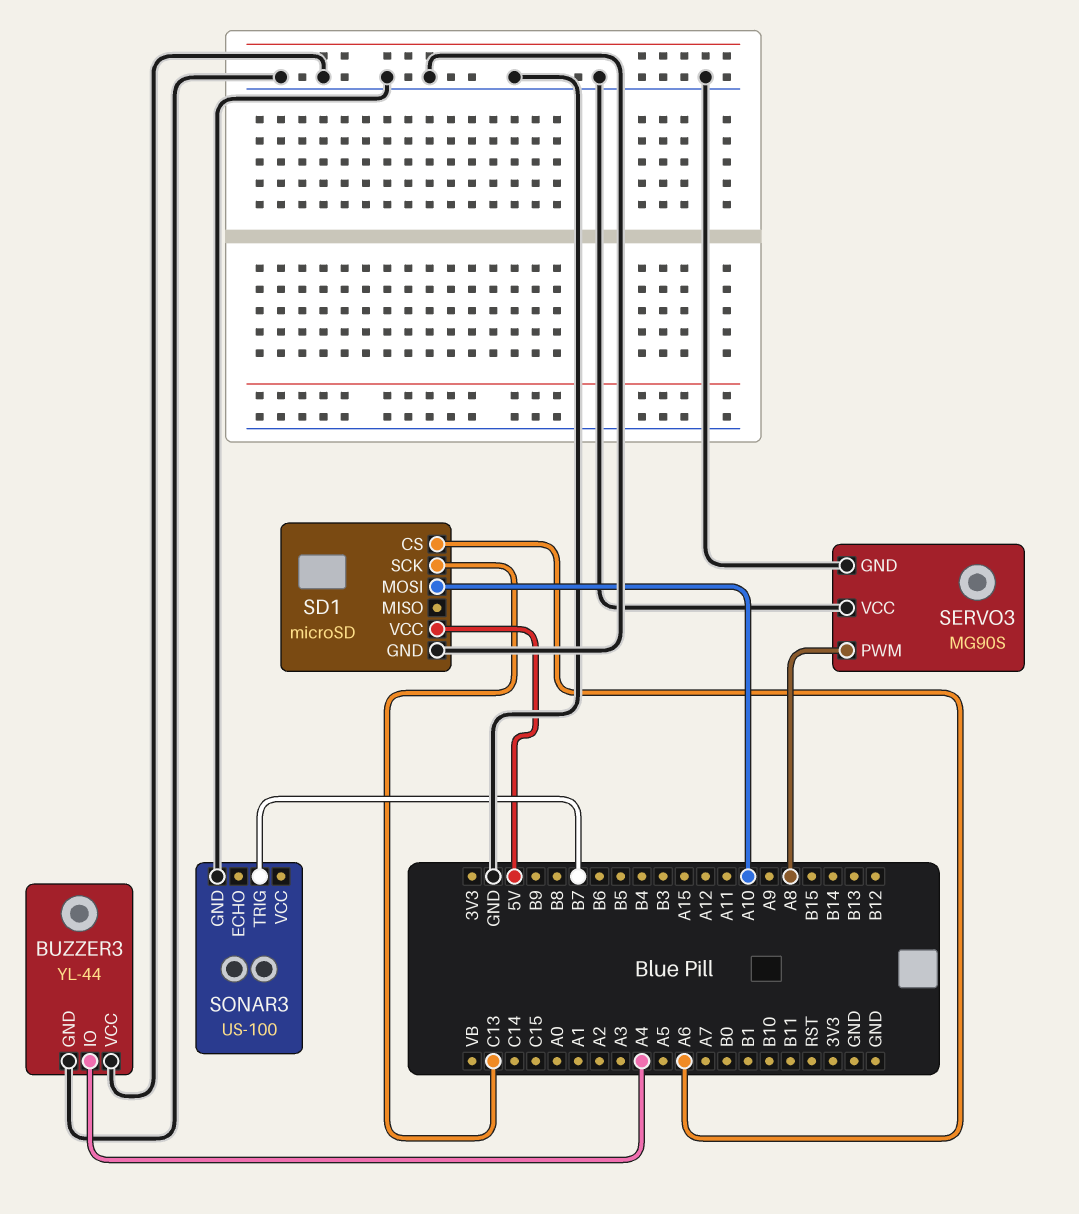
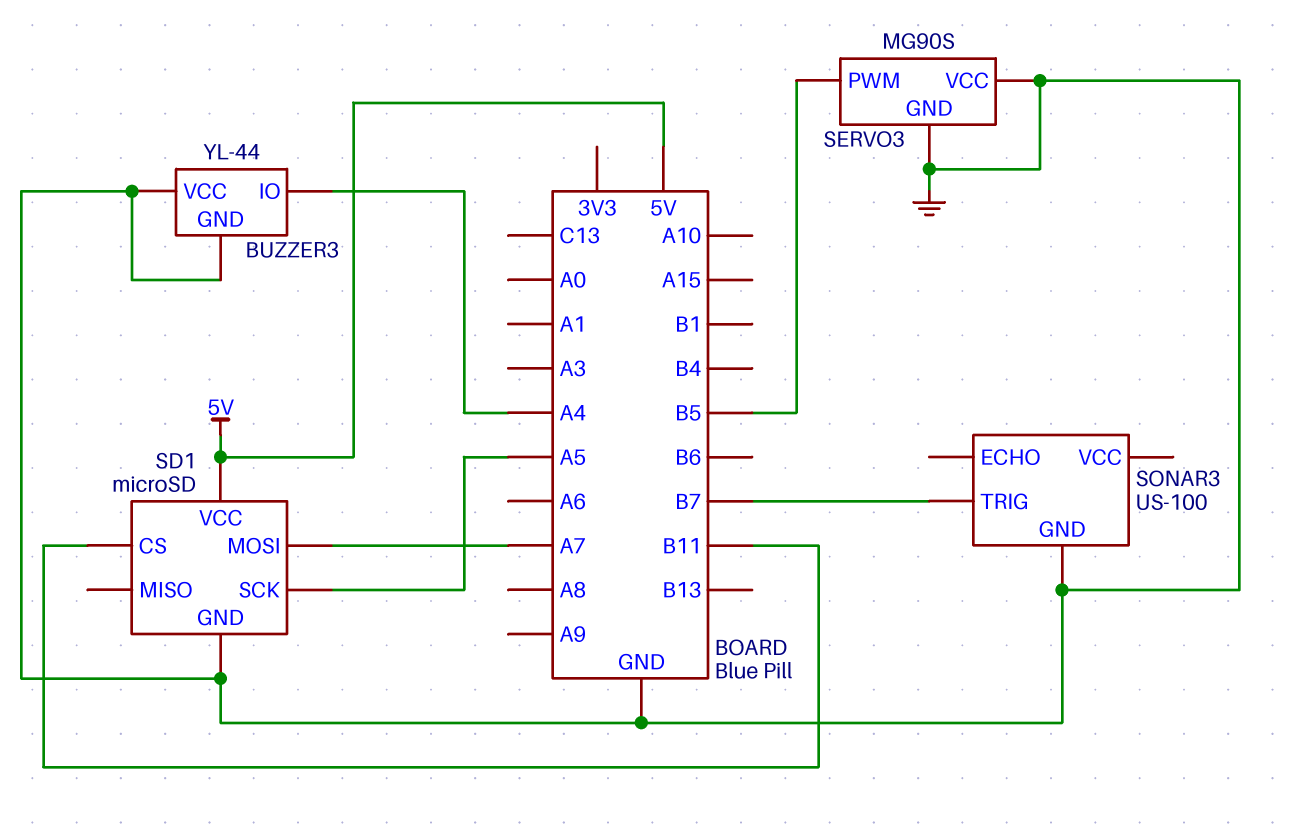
SD1 pin CS: A6 -> B11
SD1 pin MOSI: A10 -> A7
SD1 pin SCK: C13 -> A5
SERVO3 pin PWM: A8 -> B5

